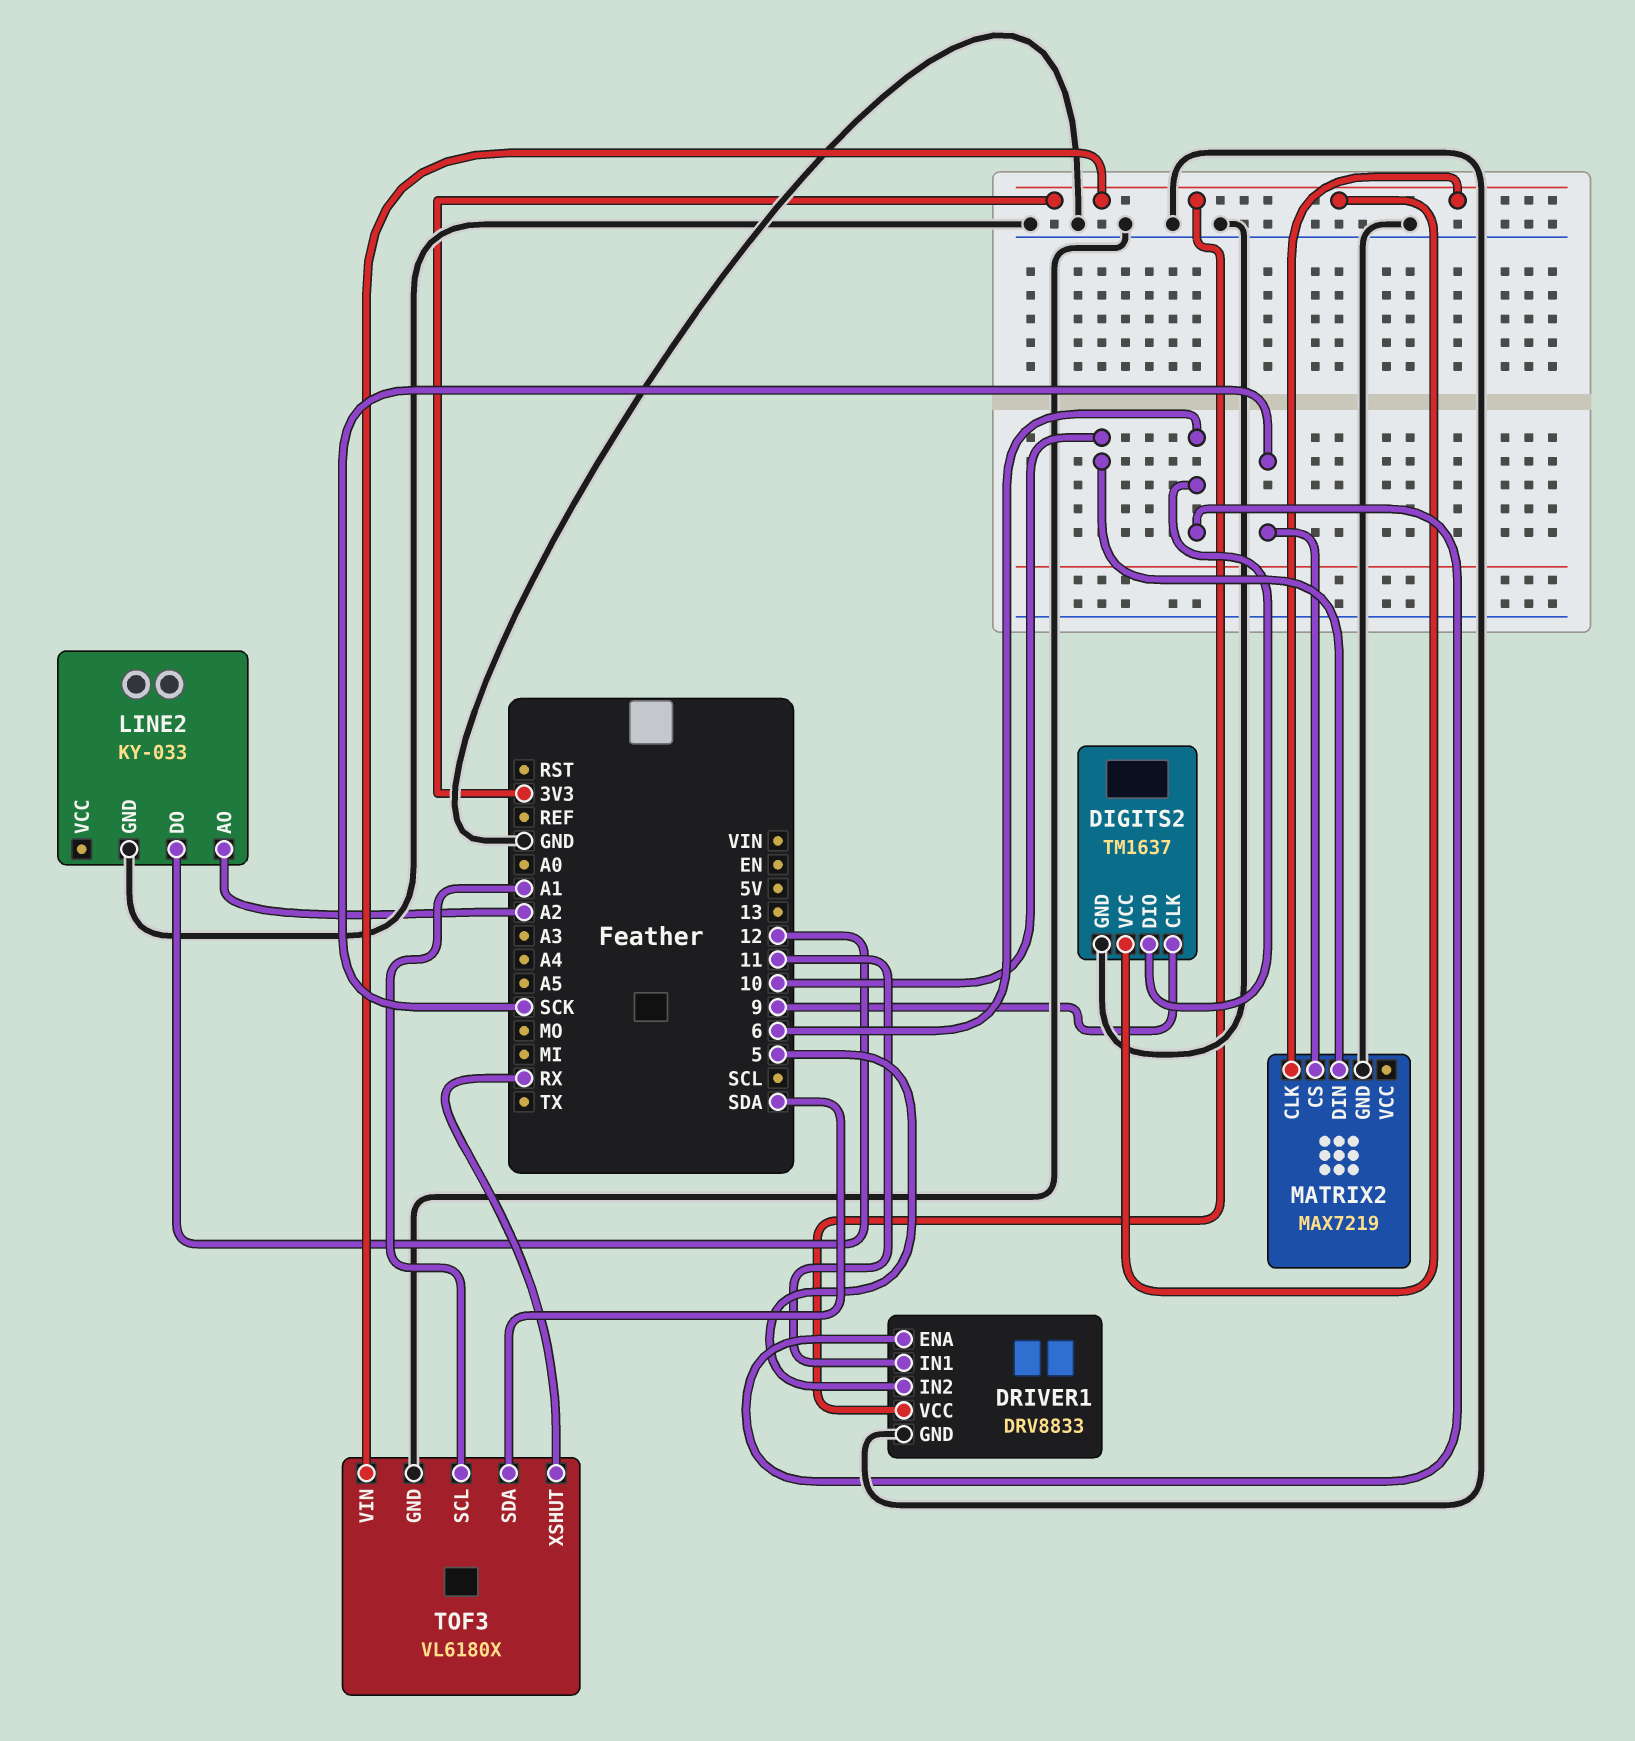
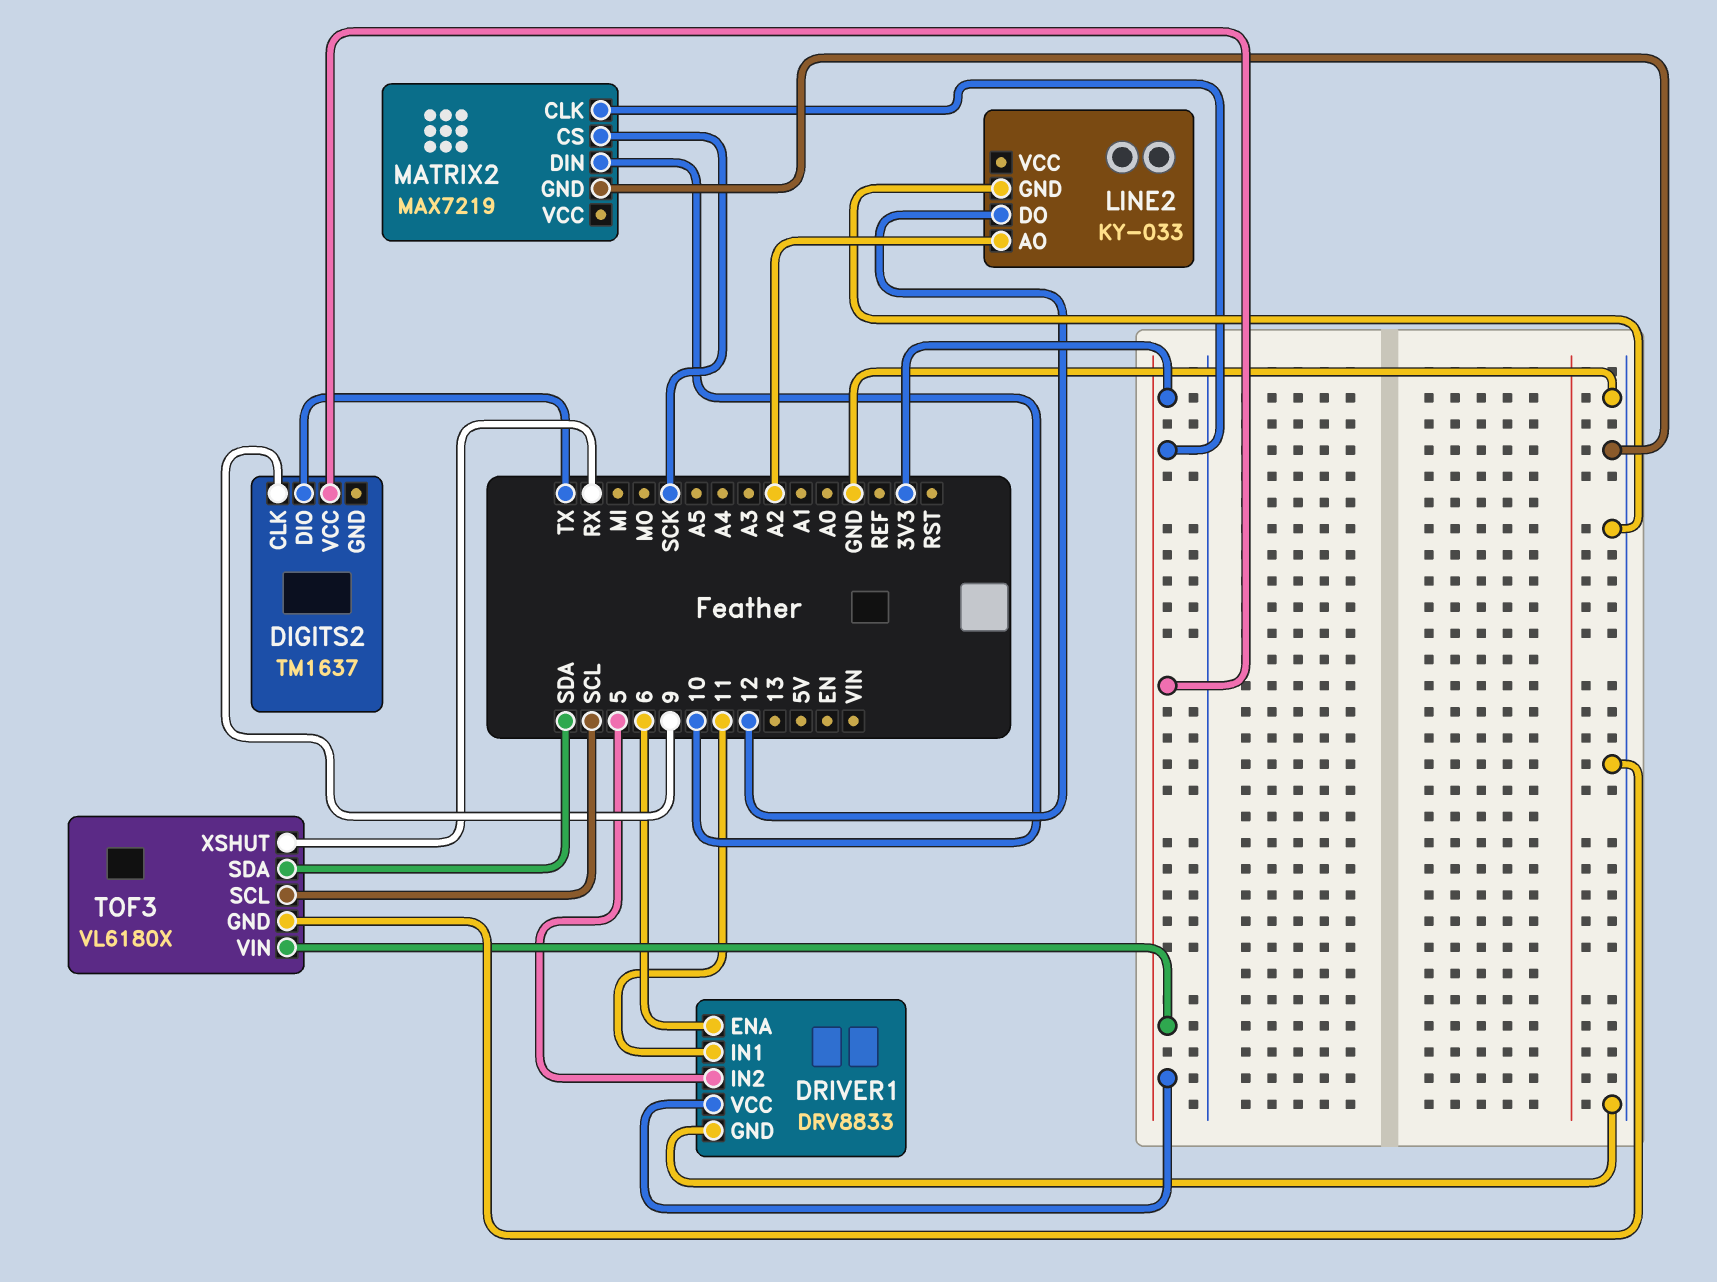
DIGITS2 pin DIO: 6 -> TX
DIGITS2 pin GND: GND -> none
TOF3 pin SCL: A1 -> SCL

